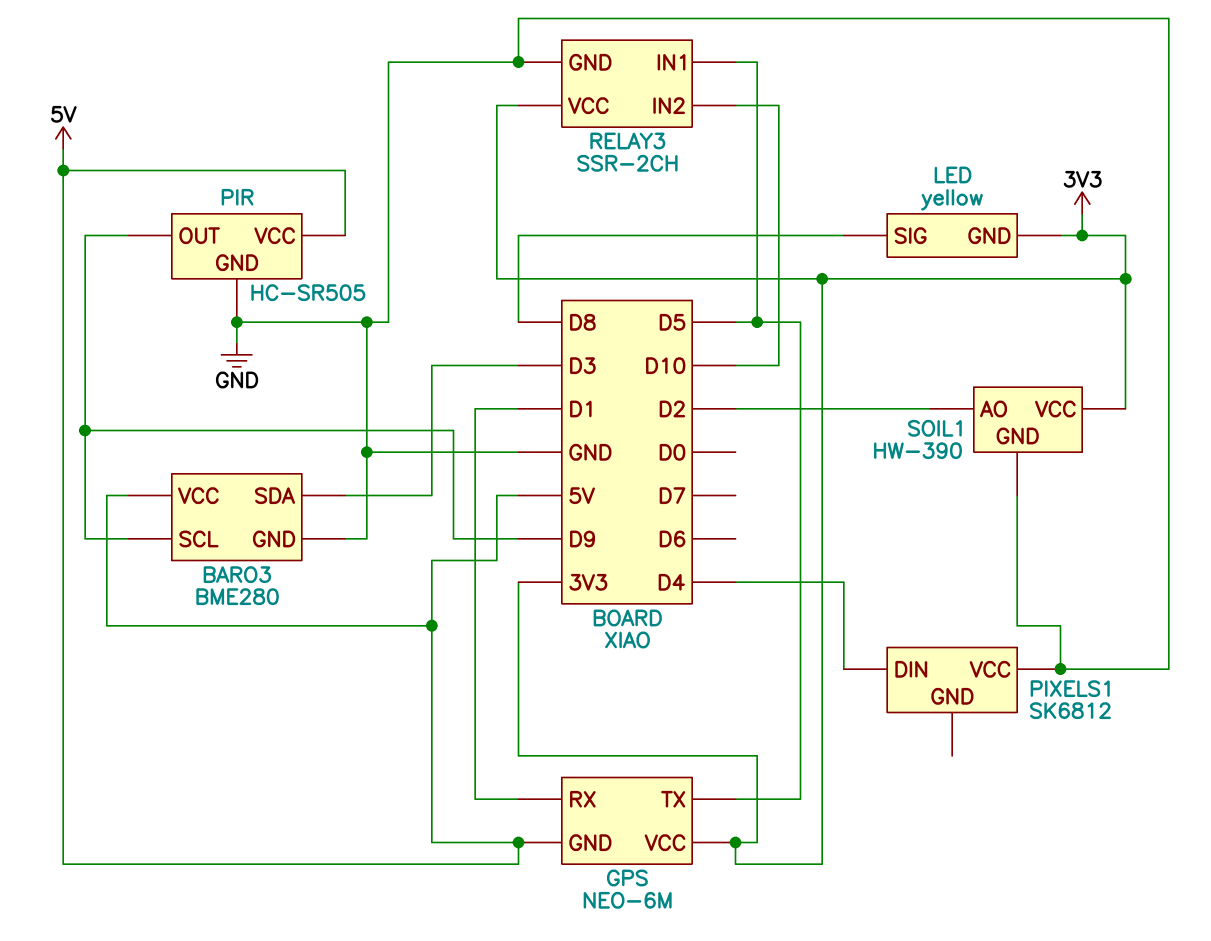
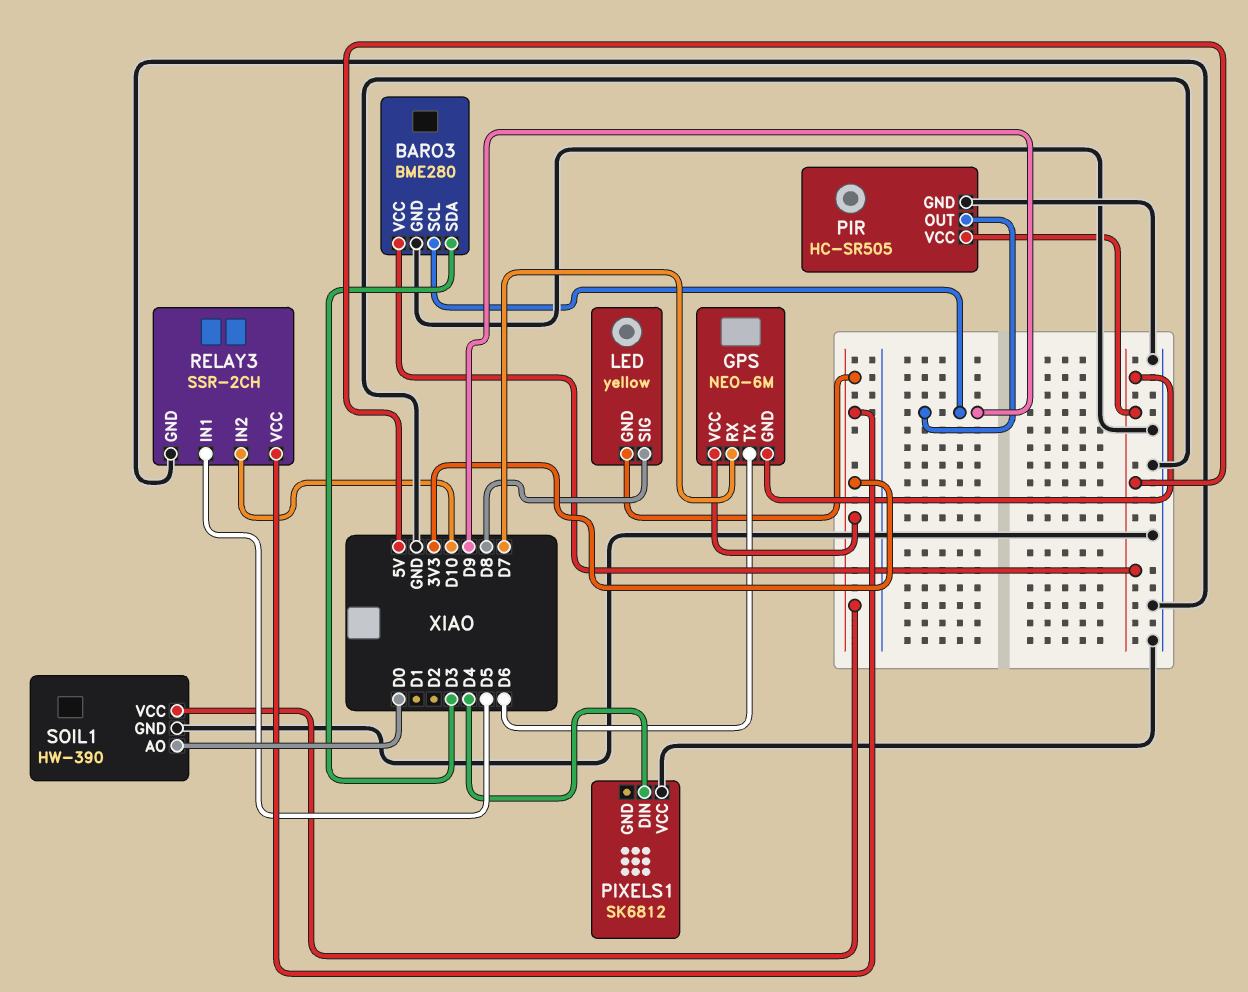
GPS pin RX: D1 -> D7
GPS pin TX: D5 -> D6
SOIL1 pin AO: D2 -> D0

